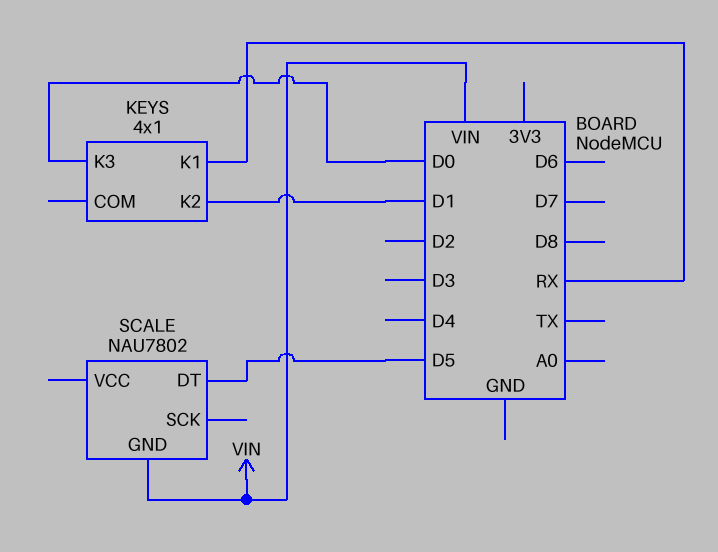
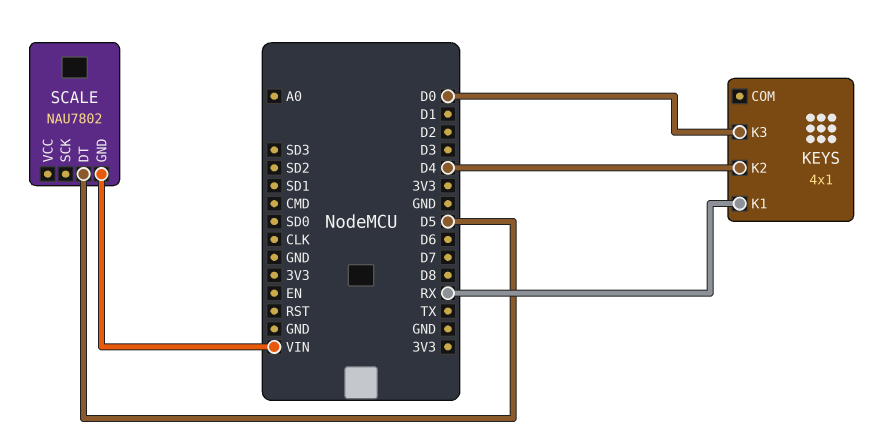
KEYS pin K2: D1 -> D4

